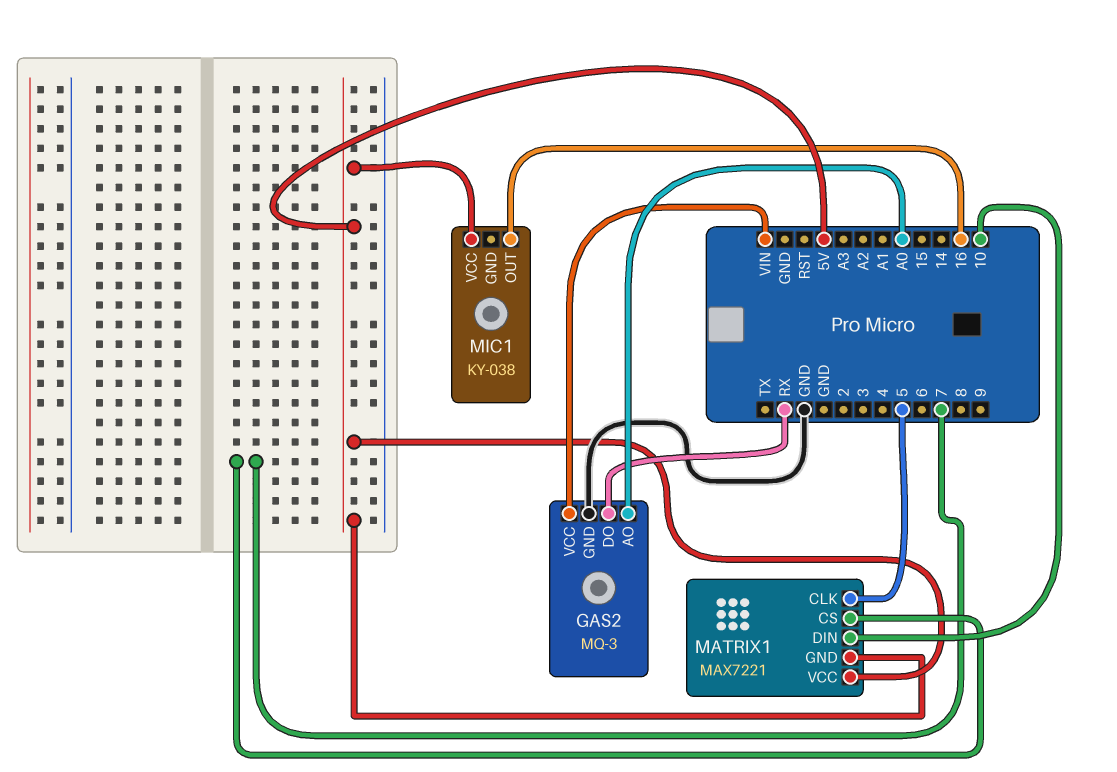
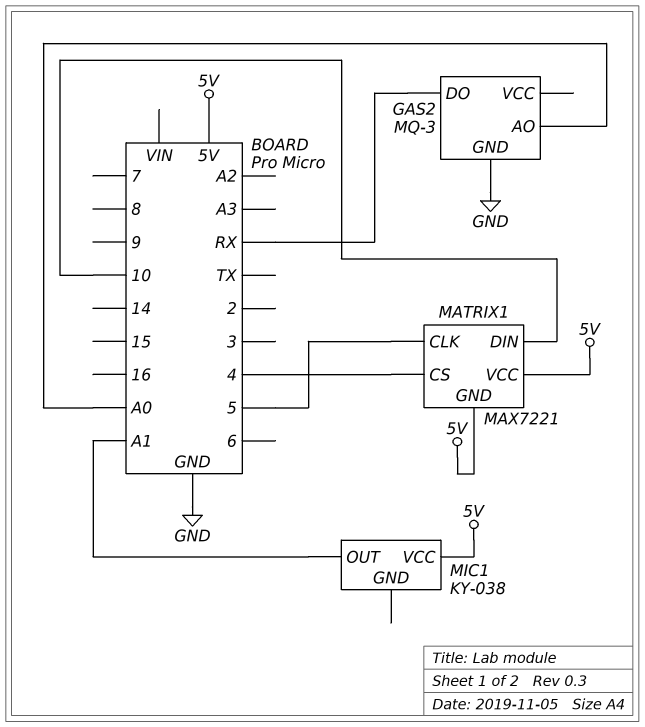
GAS2 pin VCC: VIN -> none
MATRIX1 pin CS: 7 -> 4
MIC1 pin OUT: 16 -> A1

